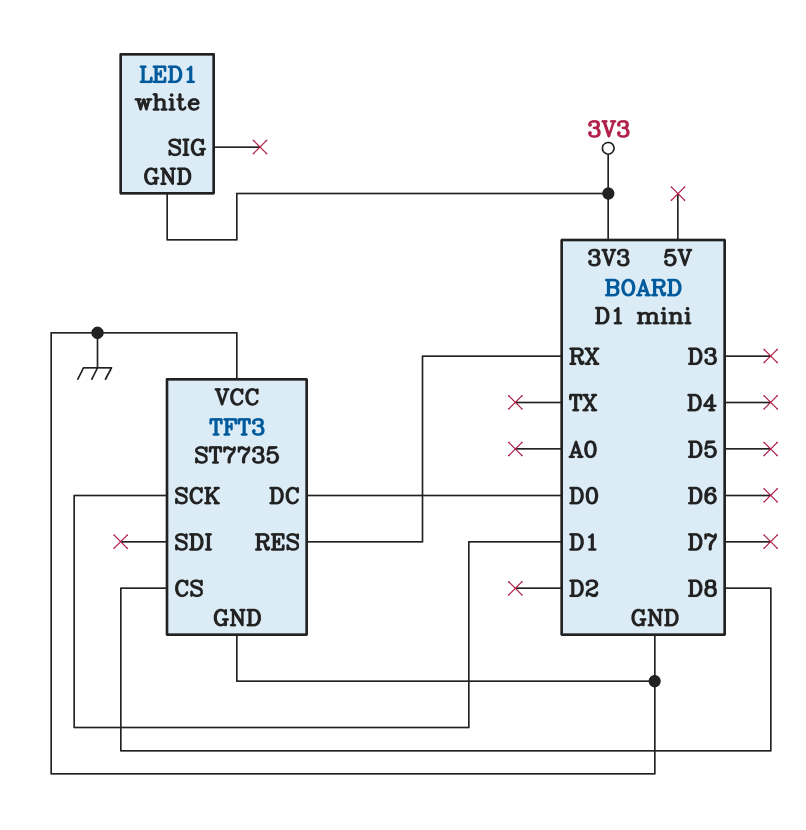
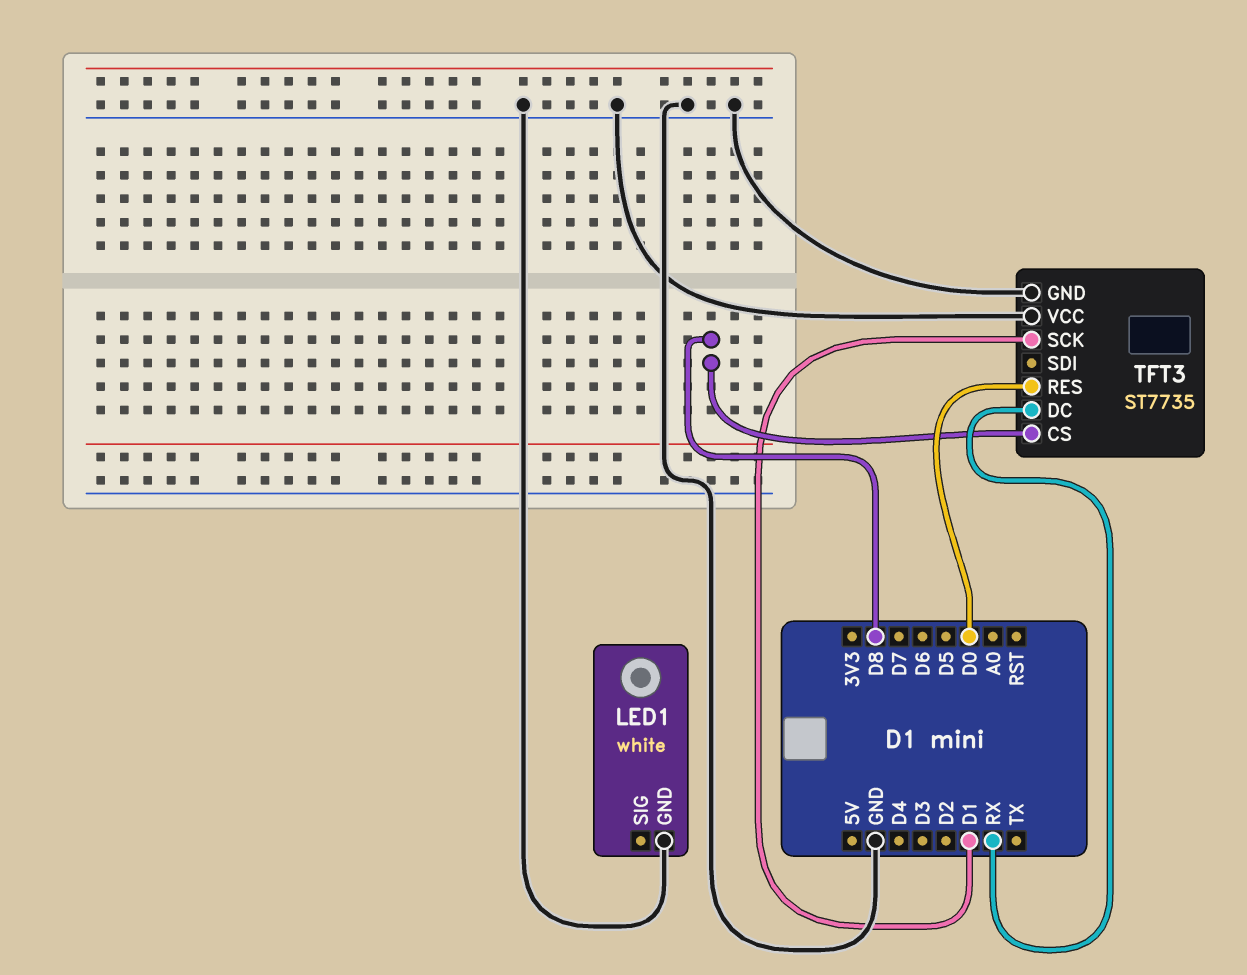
LED1 pin GND: 3V3 -> GND
TFT3 pin DC: D0 -> RX
TFT3 pin RES: RX -> D0

